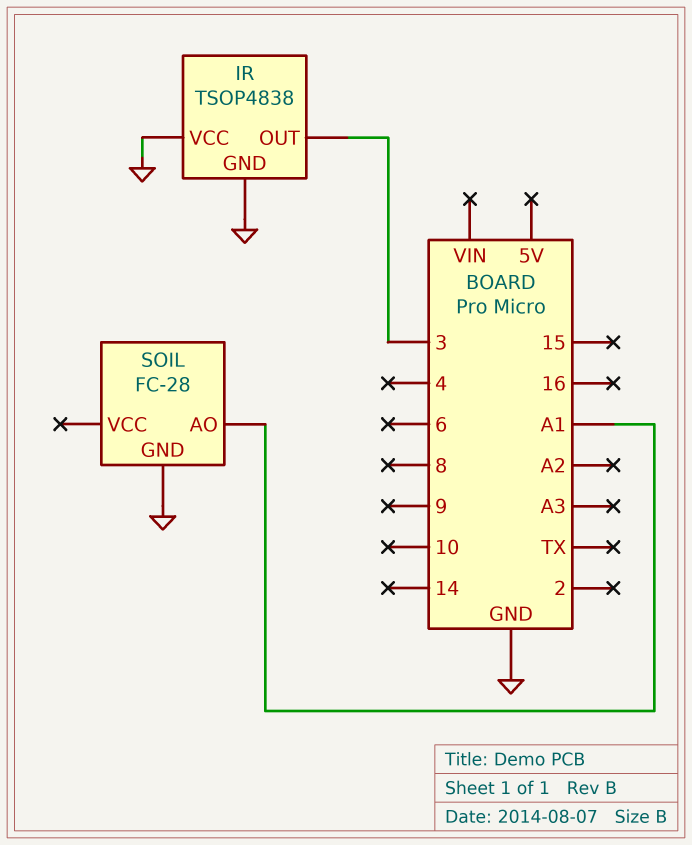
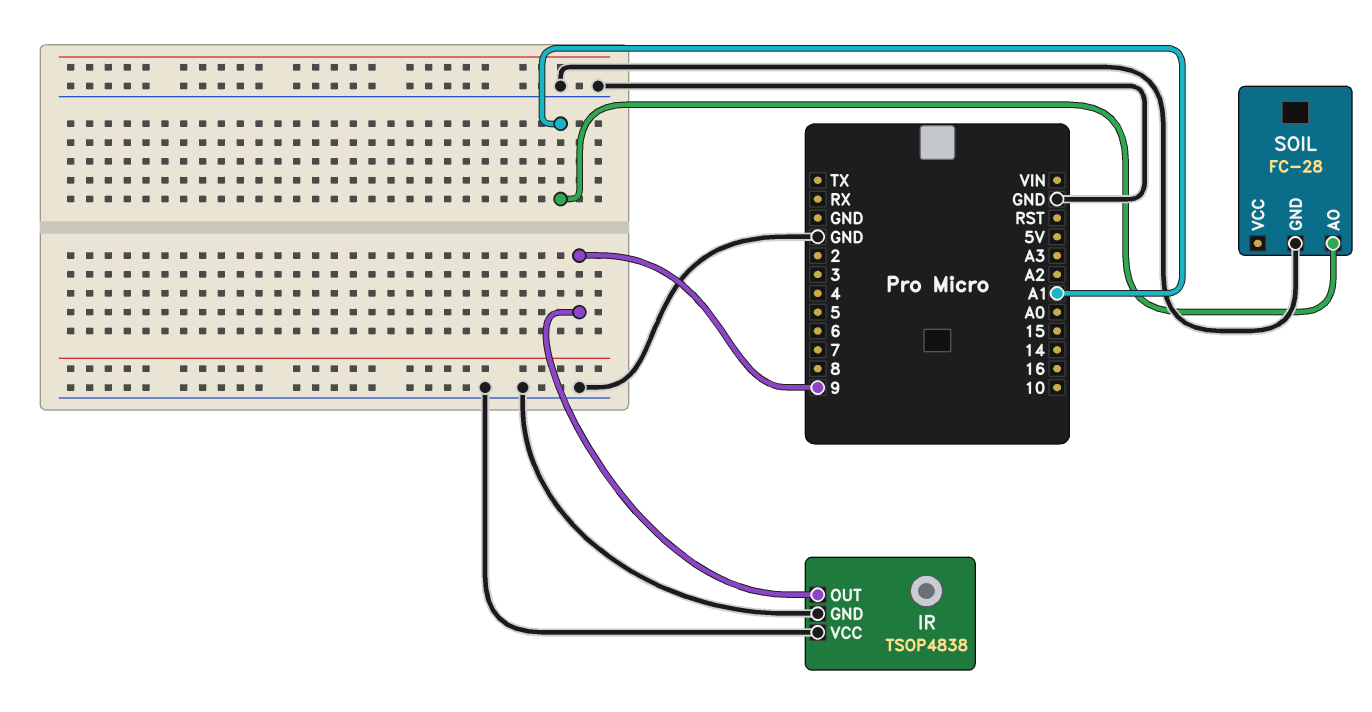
IR pin OUT: 3 -> 9

